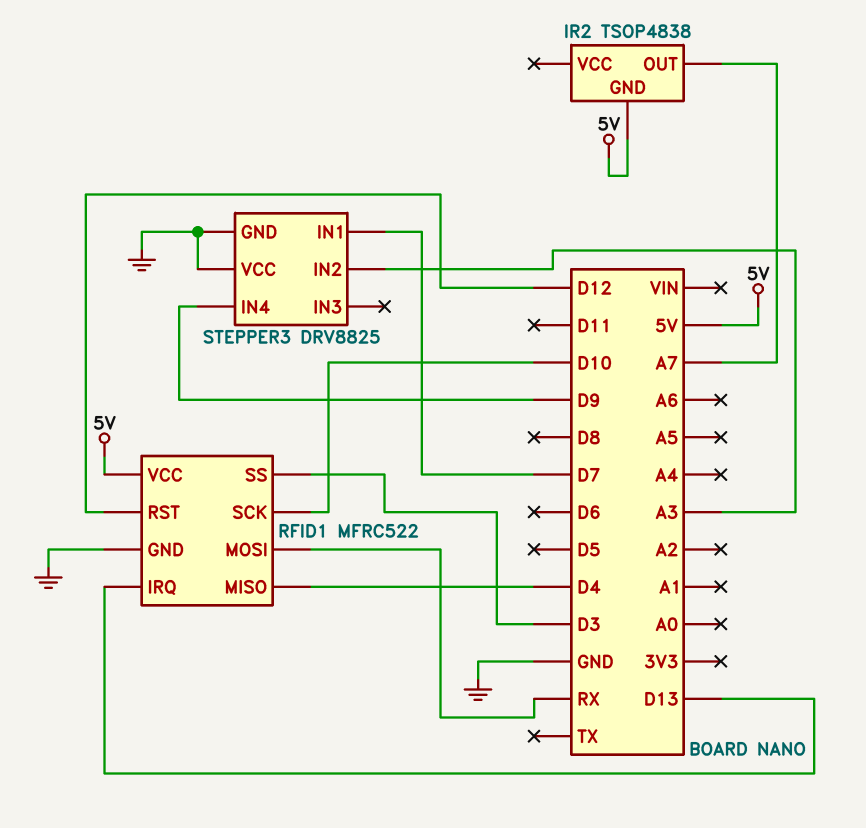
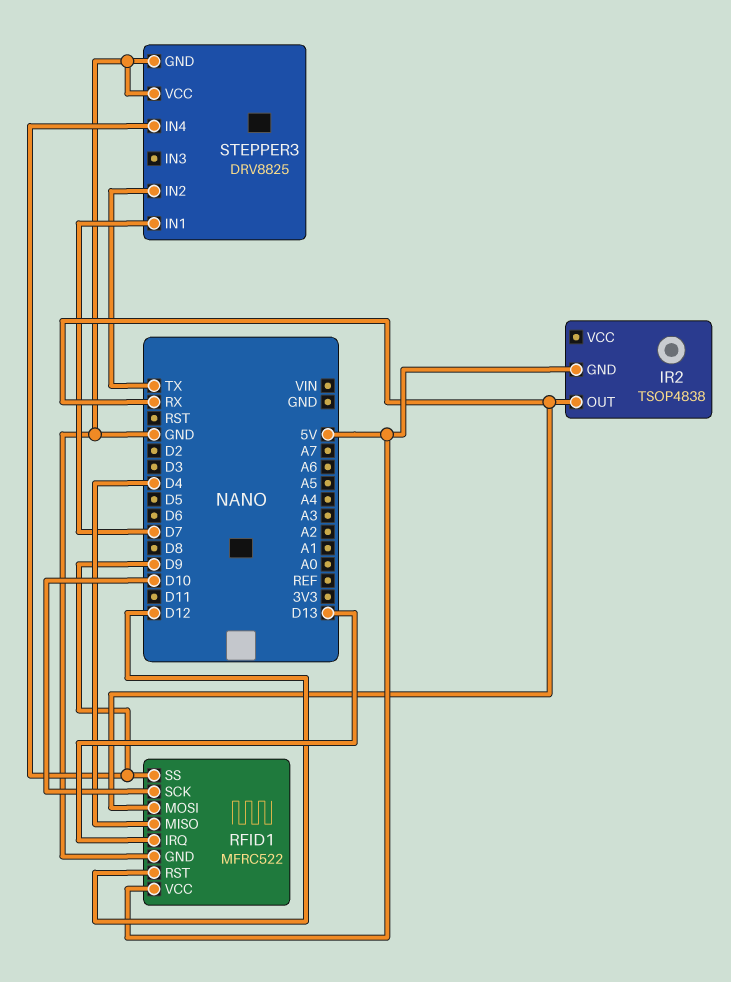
IR2 pin OUT: A7 -> RX
RFID1 pin SS: D3 -> D9
STEPPER3 pin IN2: A3 -> TX

